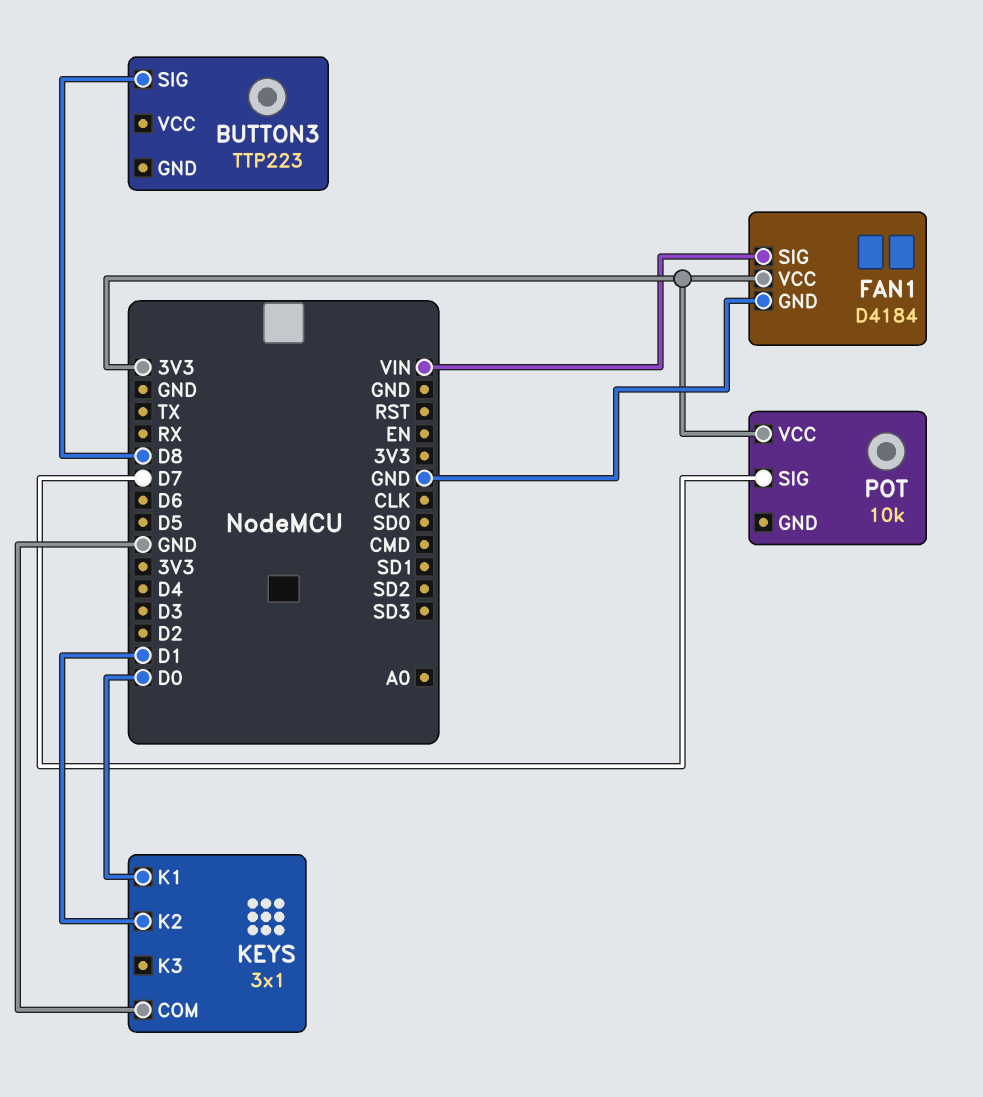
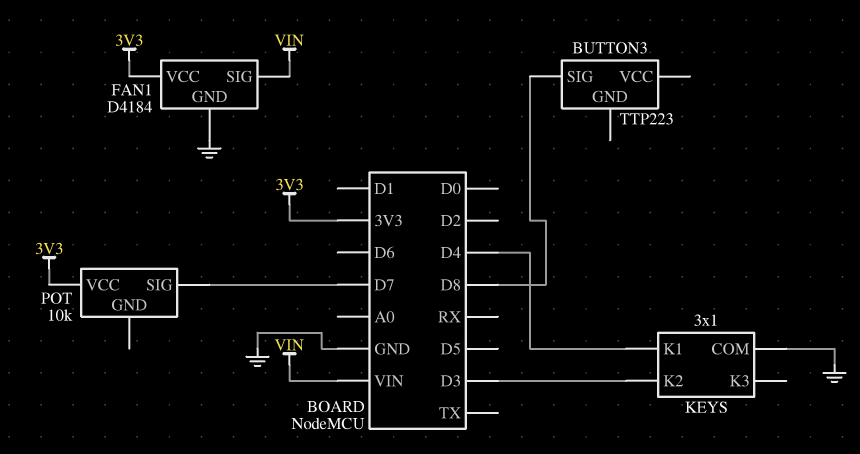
KEYS pin K1: D0 -> D4
KEYS pin K2: D1 -> D3

